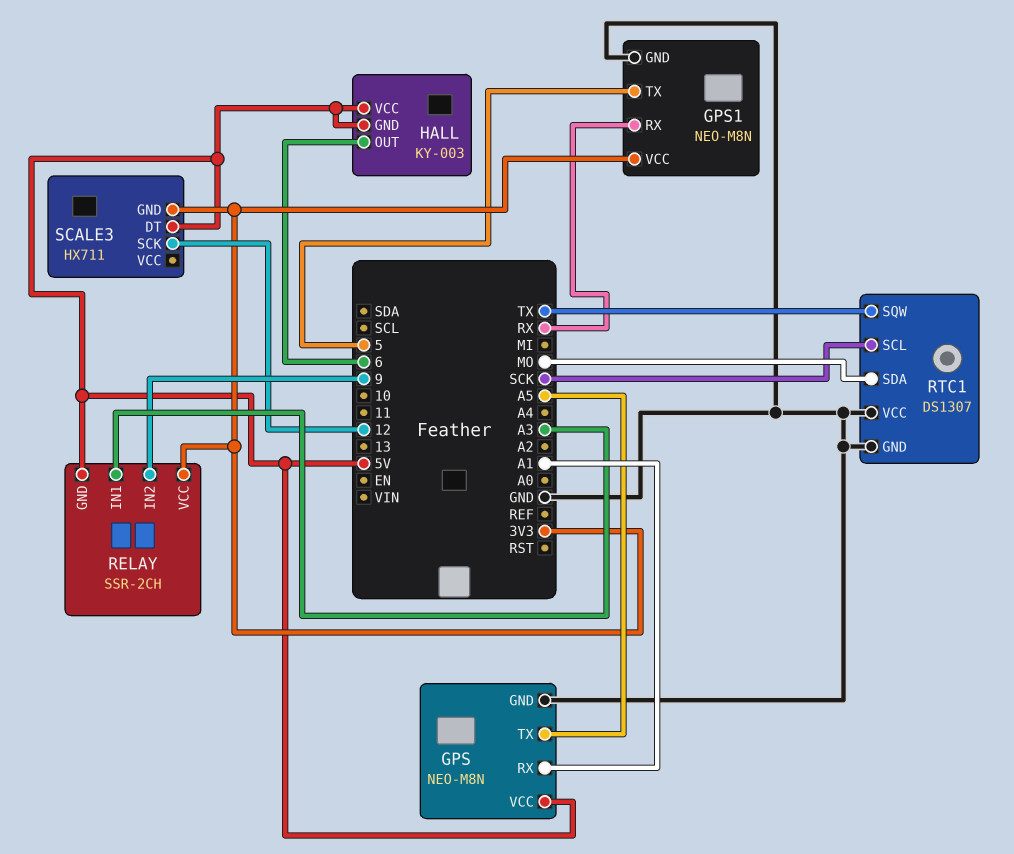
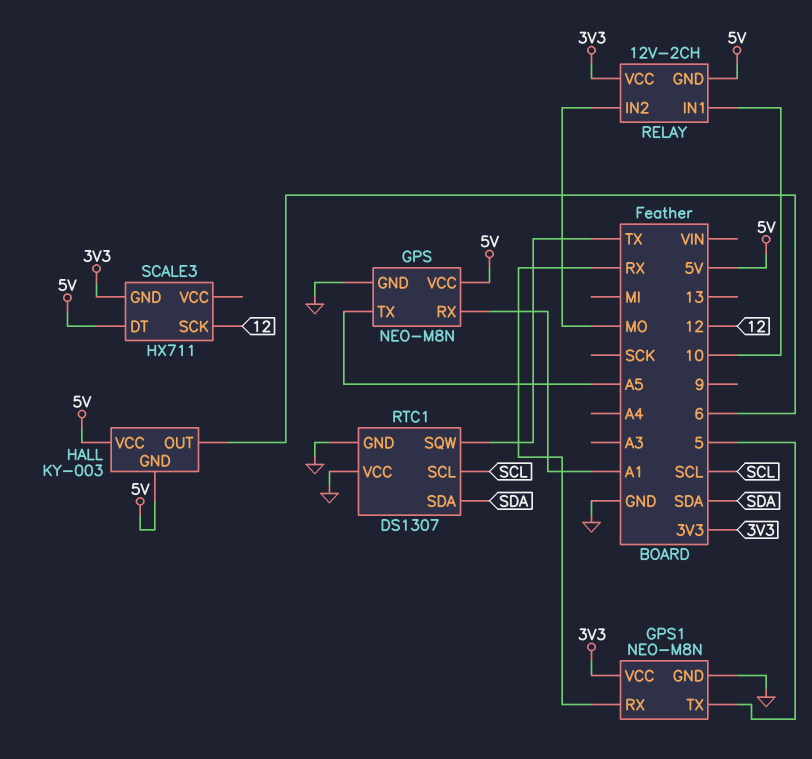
RELAY: SSR-2CH -> 12V-2CH
RELAY pin IN1: A3 -> 10
RELAY pin IN2: 9 -> MO
RTC1 pin SCL: SCK -> SCL
RTC1 pin SDA: MO -> SDA

